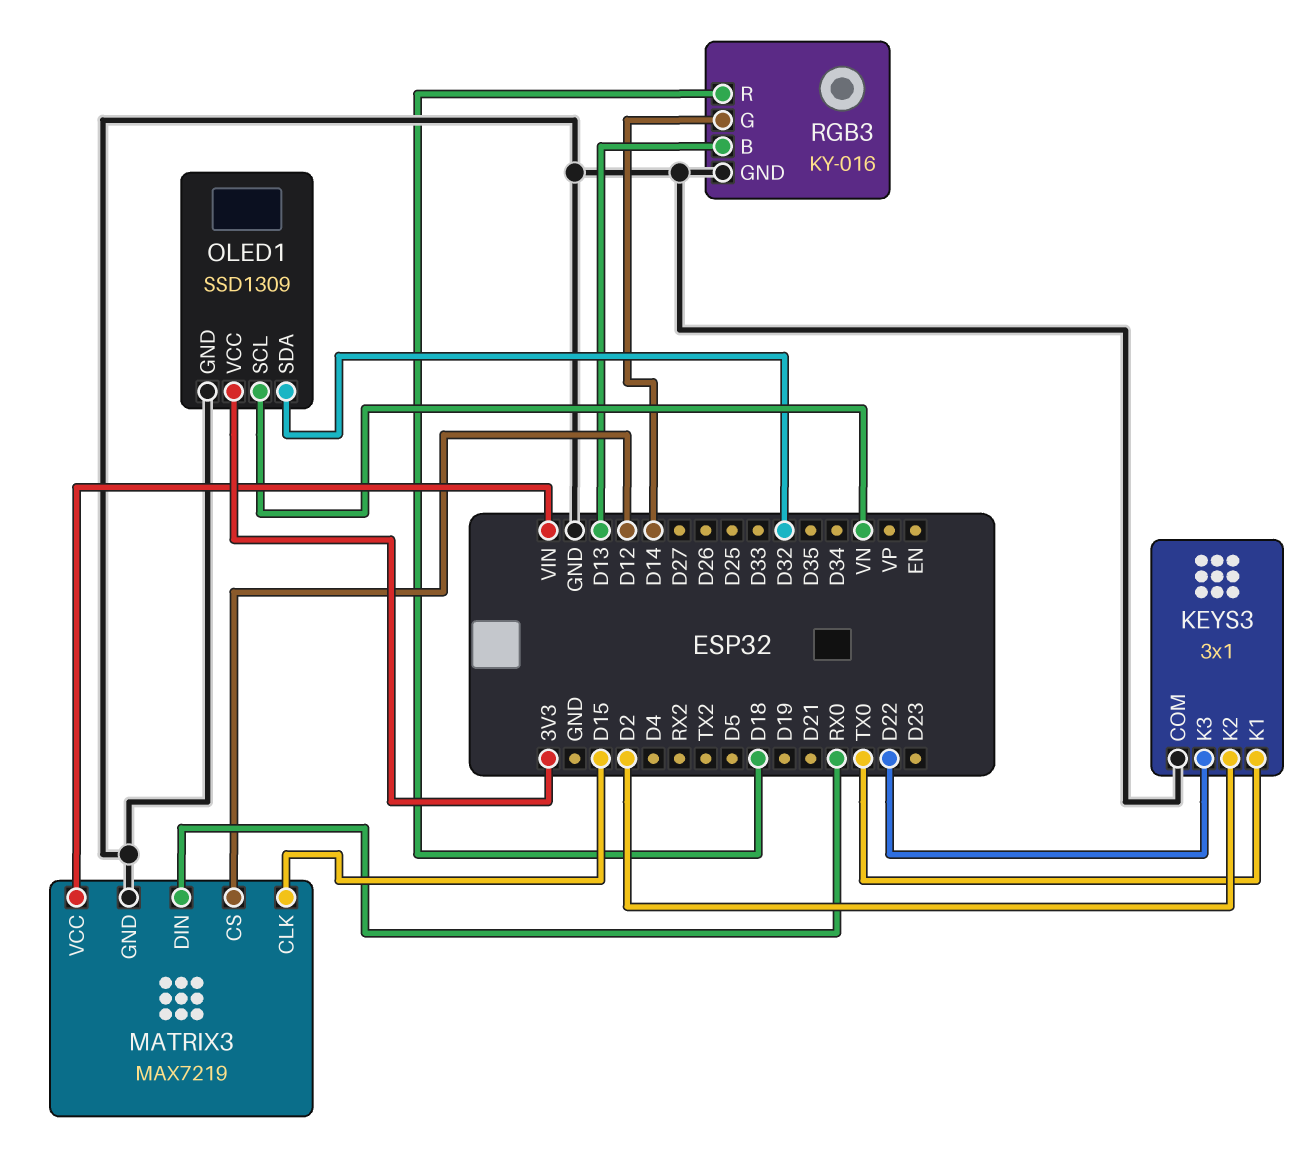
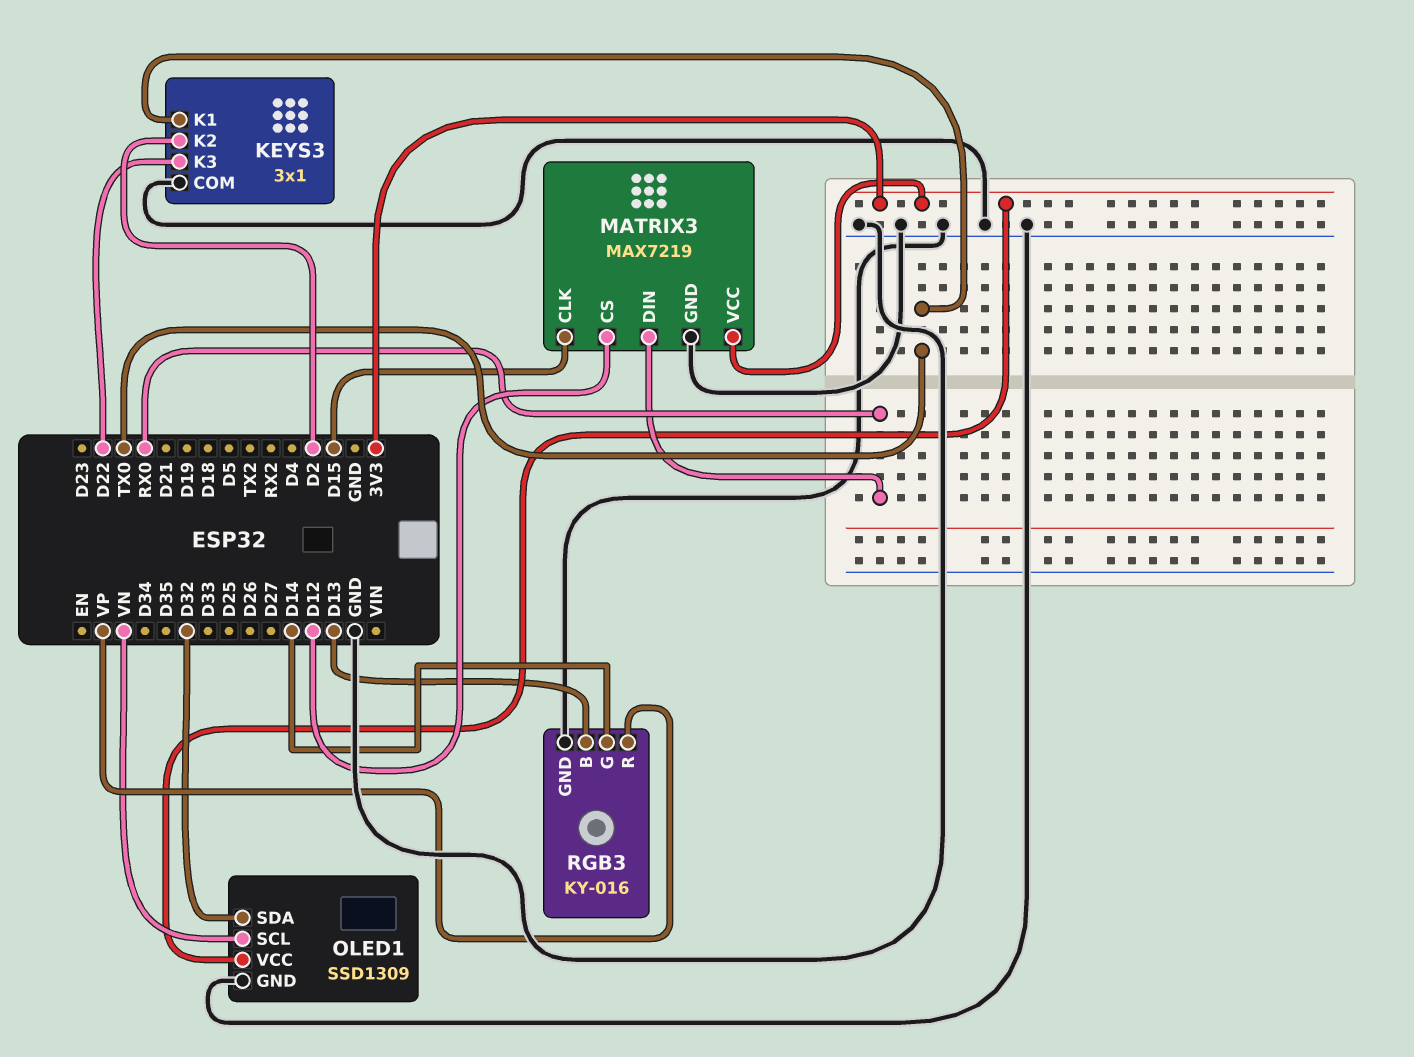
MATRIX3 pin VCC: VIN -> 3V3
RGB3 pin R: D18 -> VP

